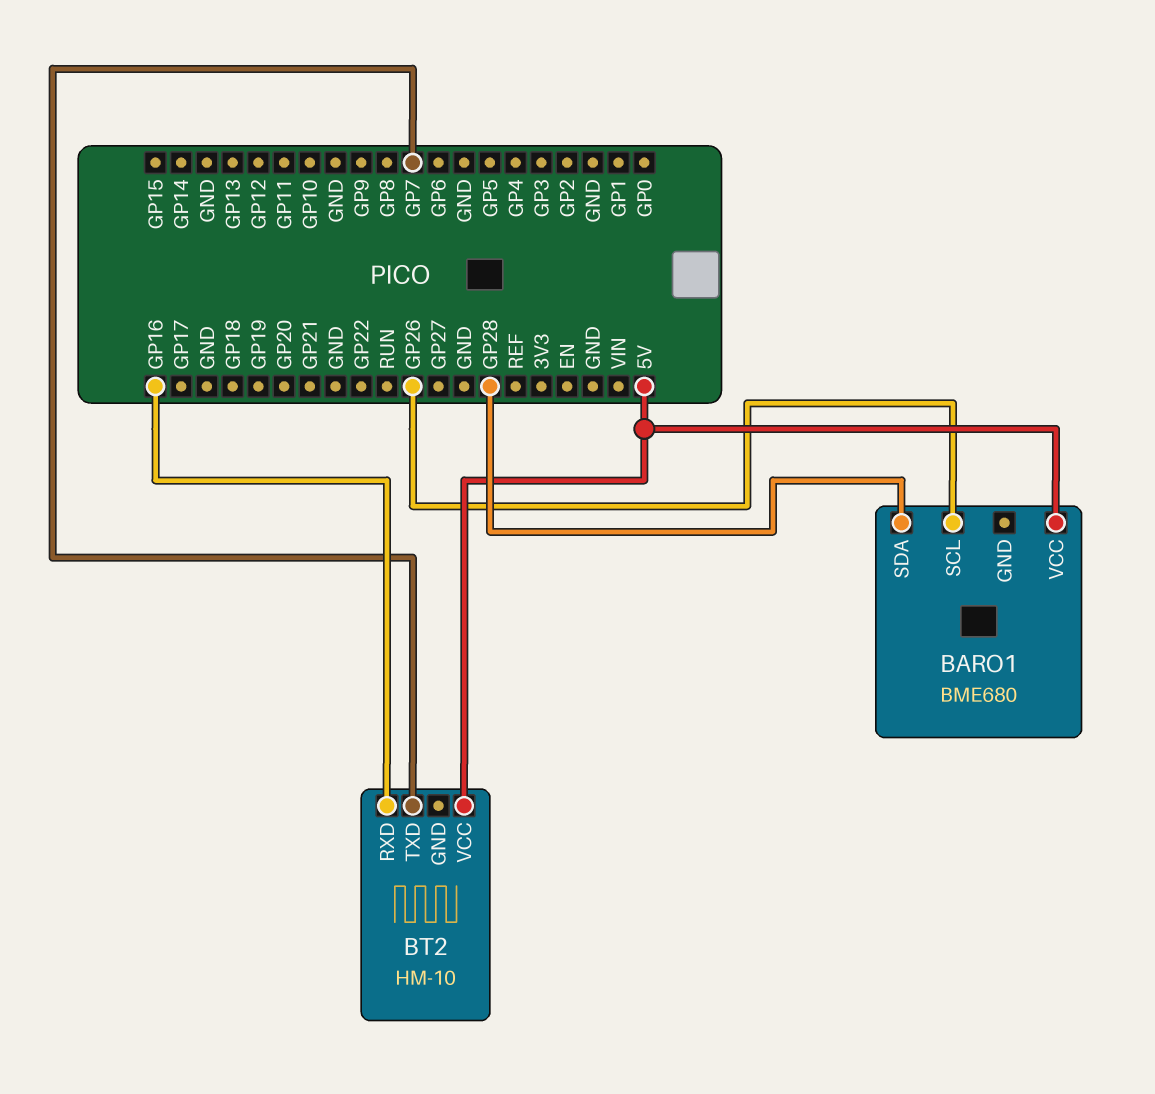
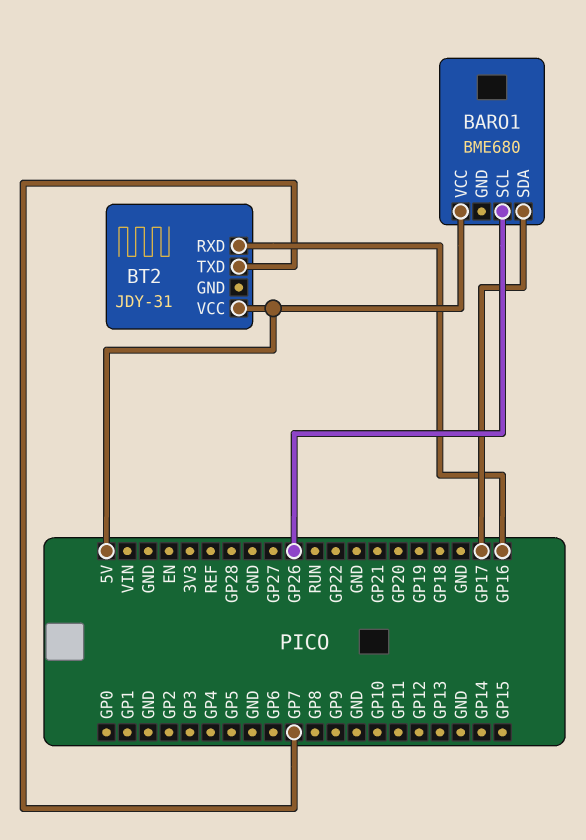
BARO1 pin SDA: GP28 -> GP17
BT2: HM-10 -> JDY-31

